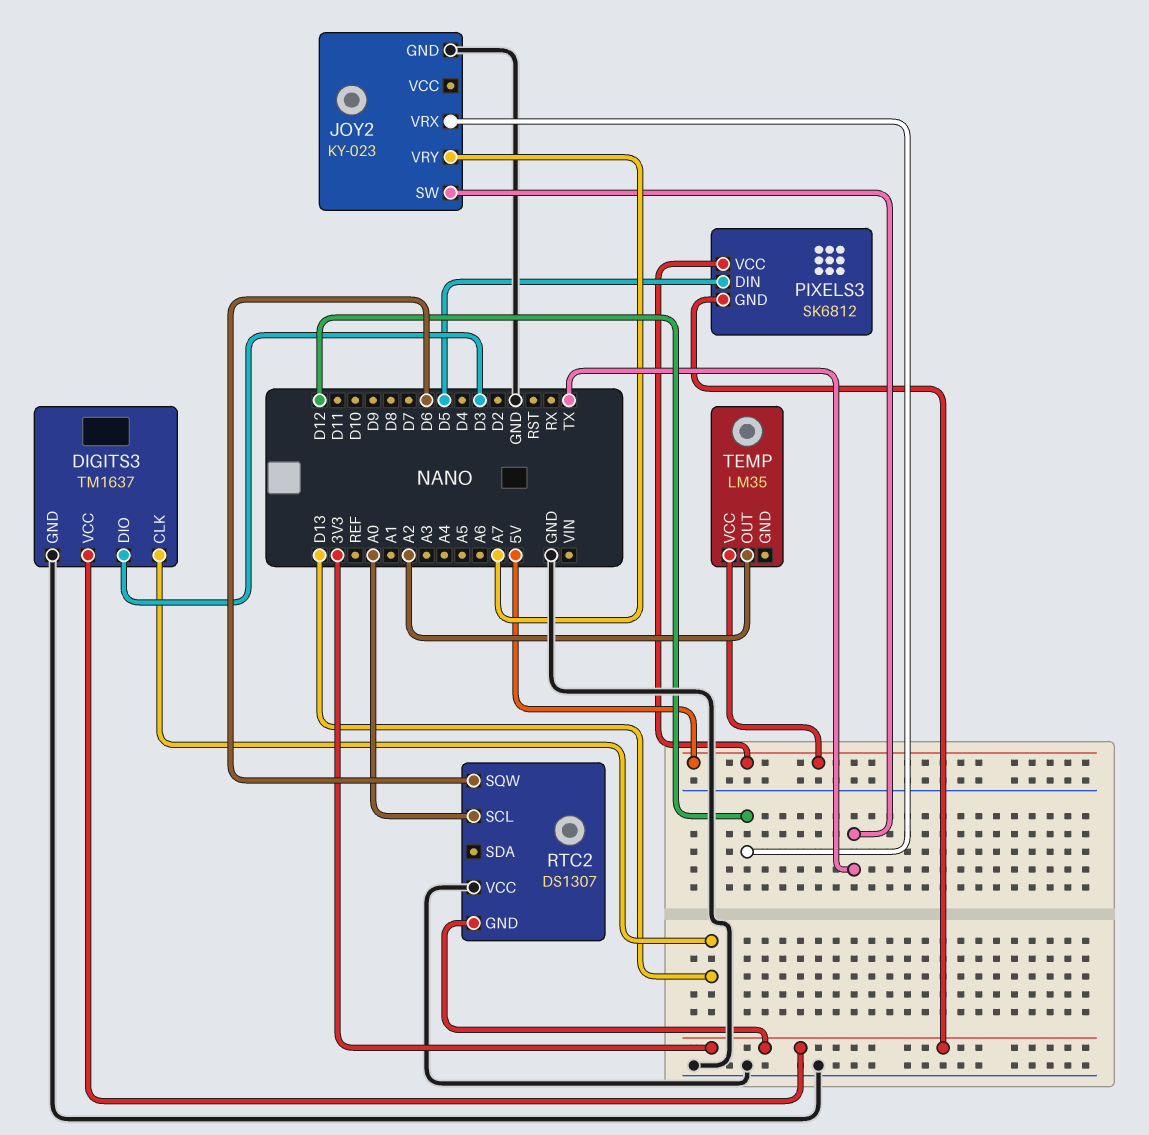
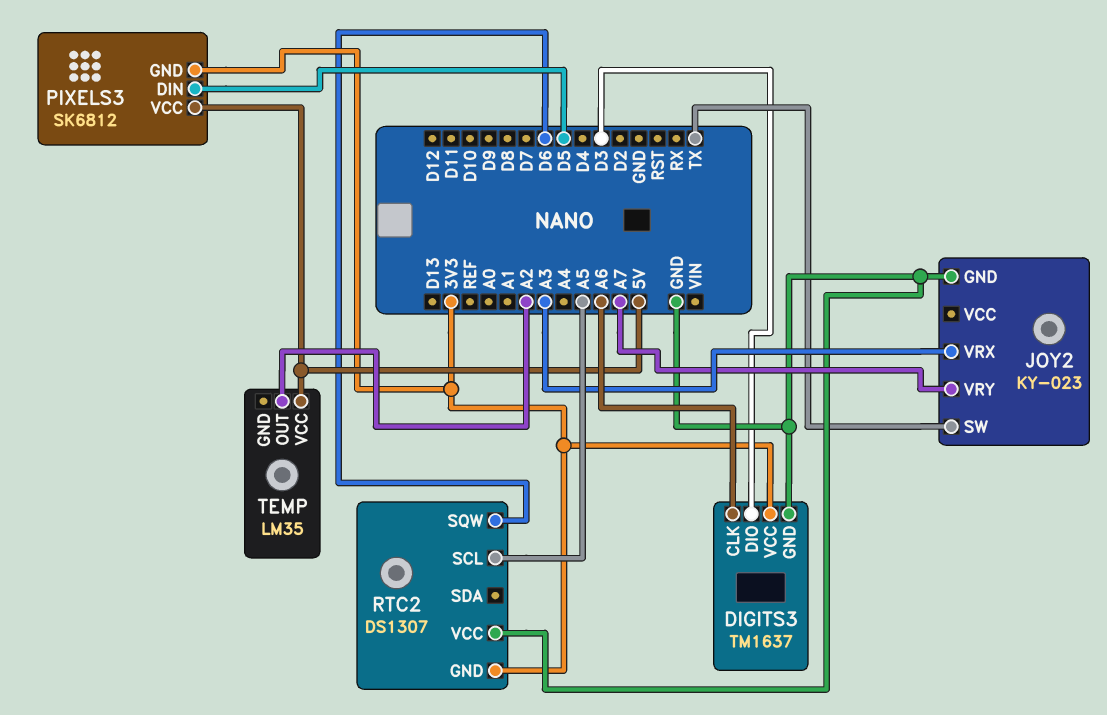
DIGITS3 pin CLK: D13 -> A6
JOY2 pin VRX: D12 -> A3
RTC2 pin SCL: A0 -> A5

